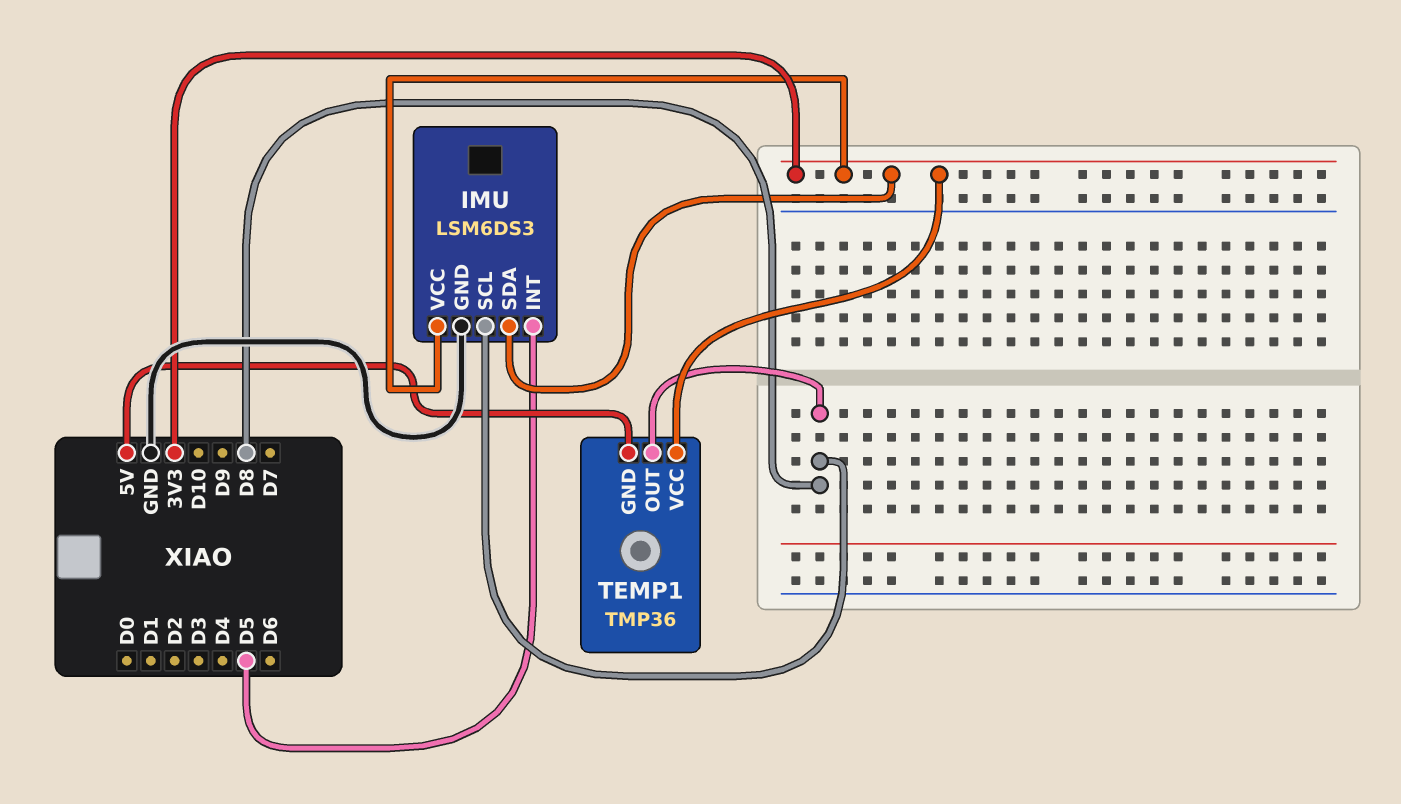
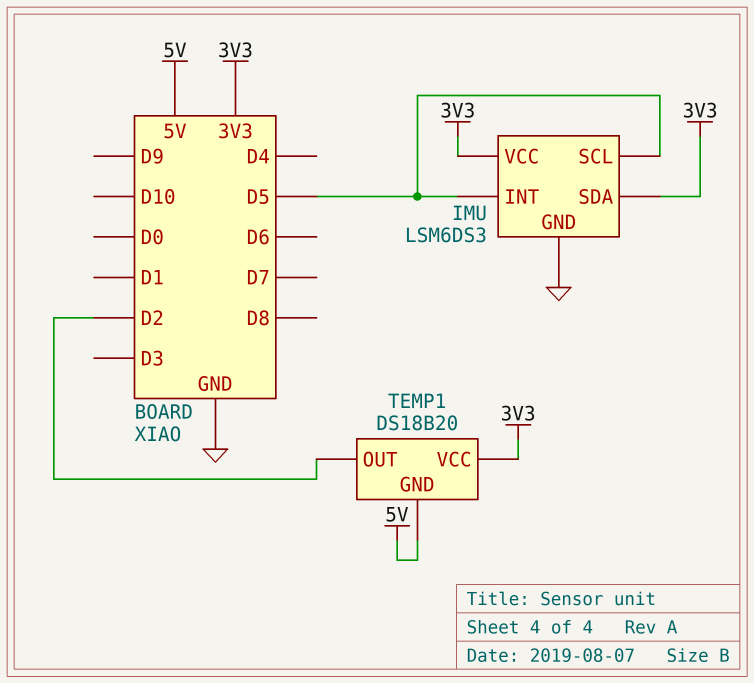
IMU pin SCL: D8 -> D5
TEMP1: TMP36 -> DS18B20
TEMP1 pin OUT: D8 -> D2

